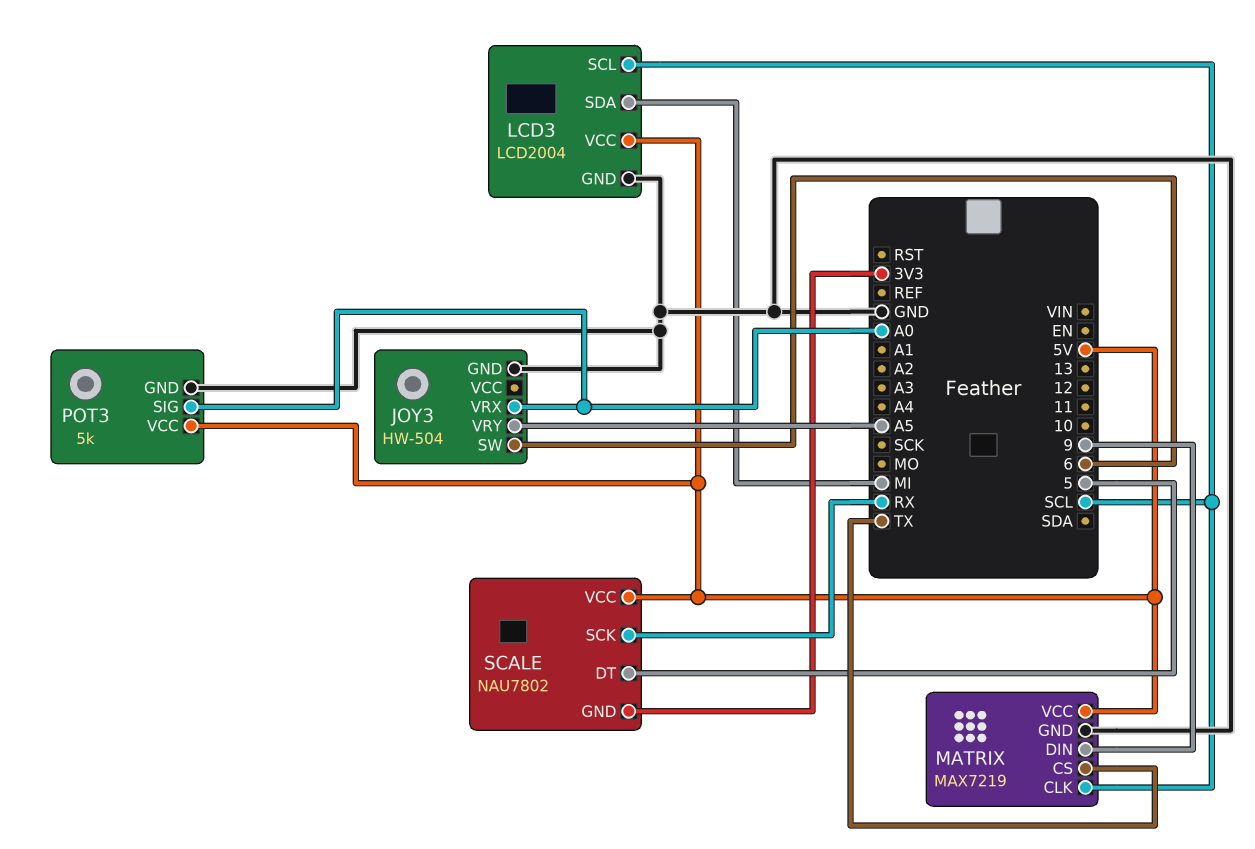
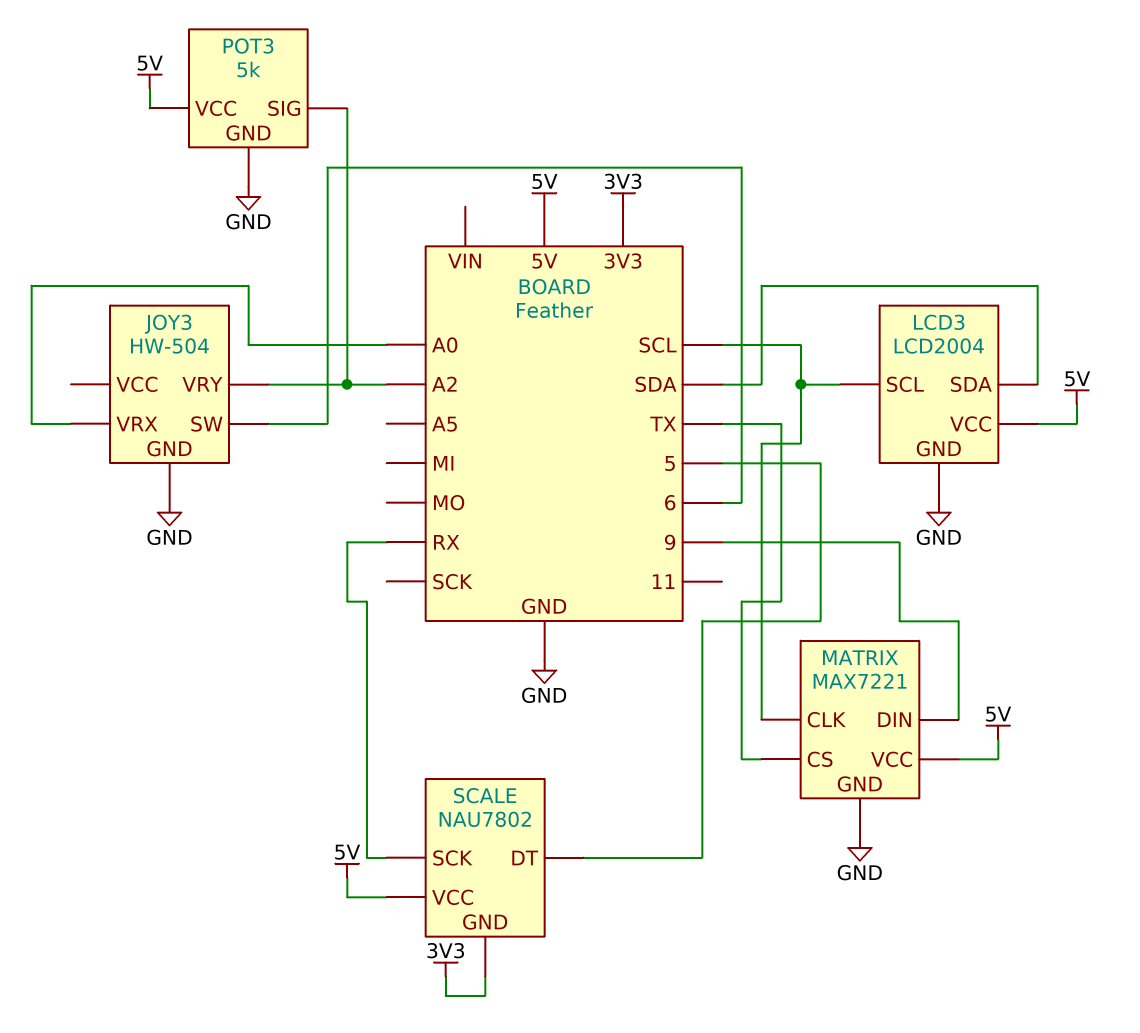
JOY3 pin VRY: A5 -> A2
LCD3 pin SDA: MI -> SDA
MATRIX: MAX7219 -> MAX7221
POT3 pin SIG: A0 -> A2

